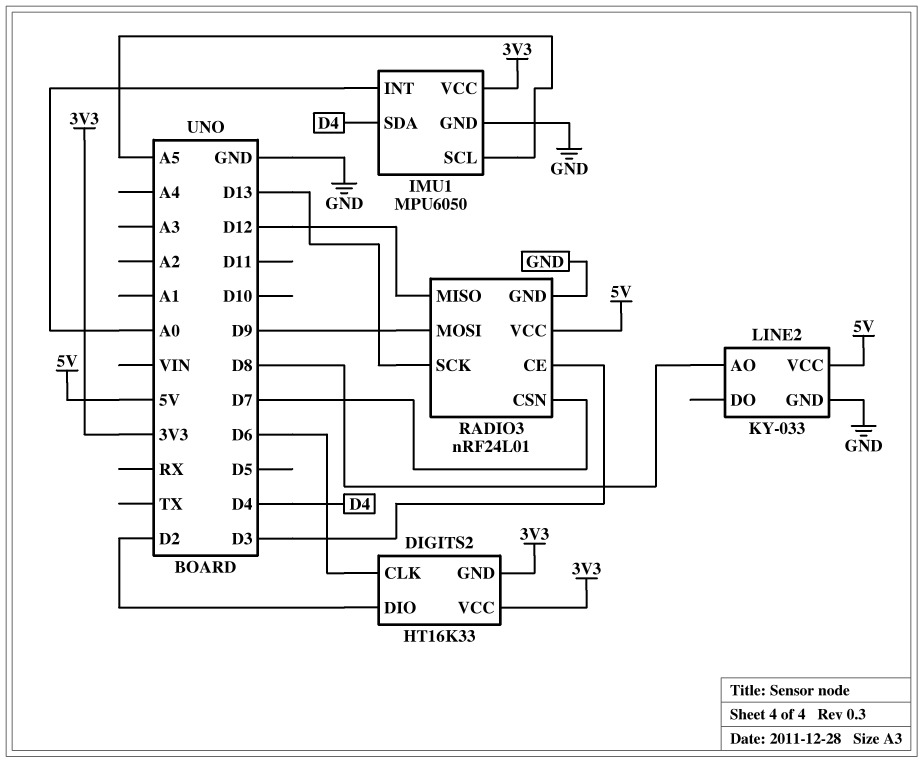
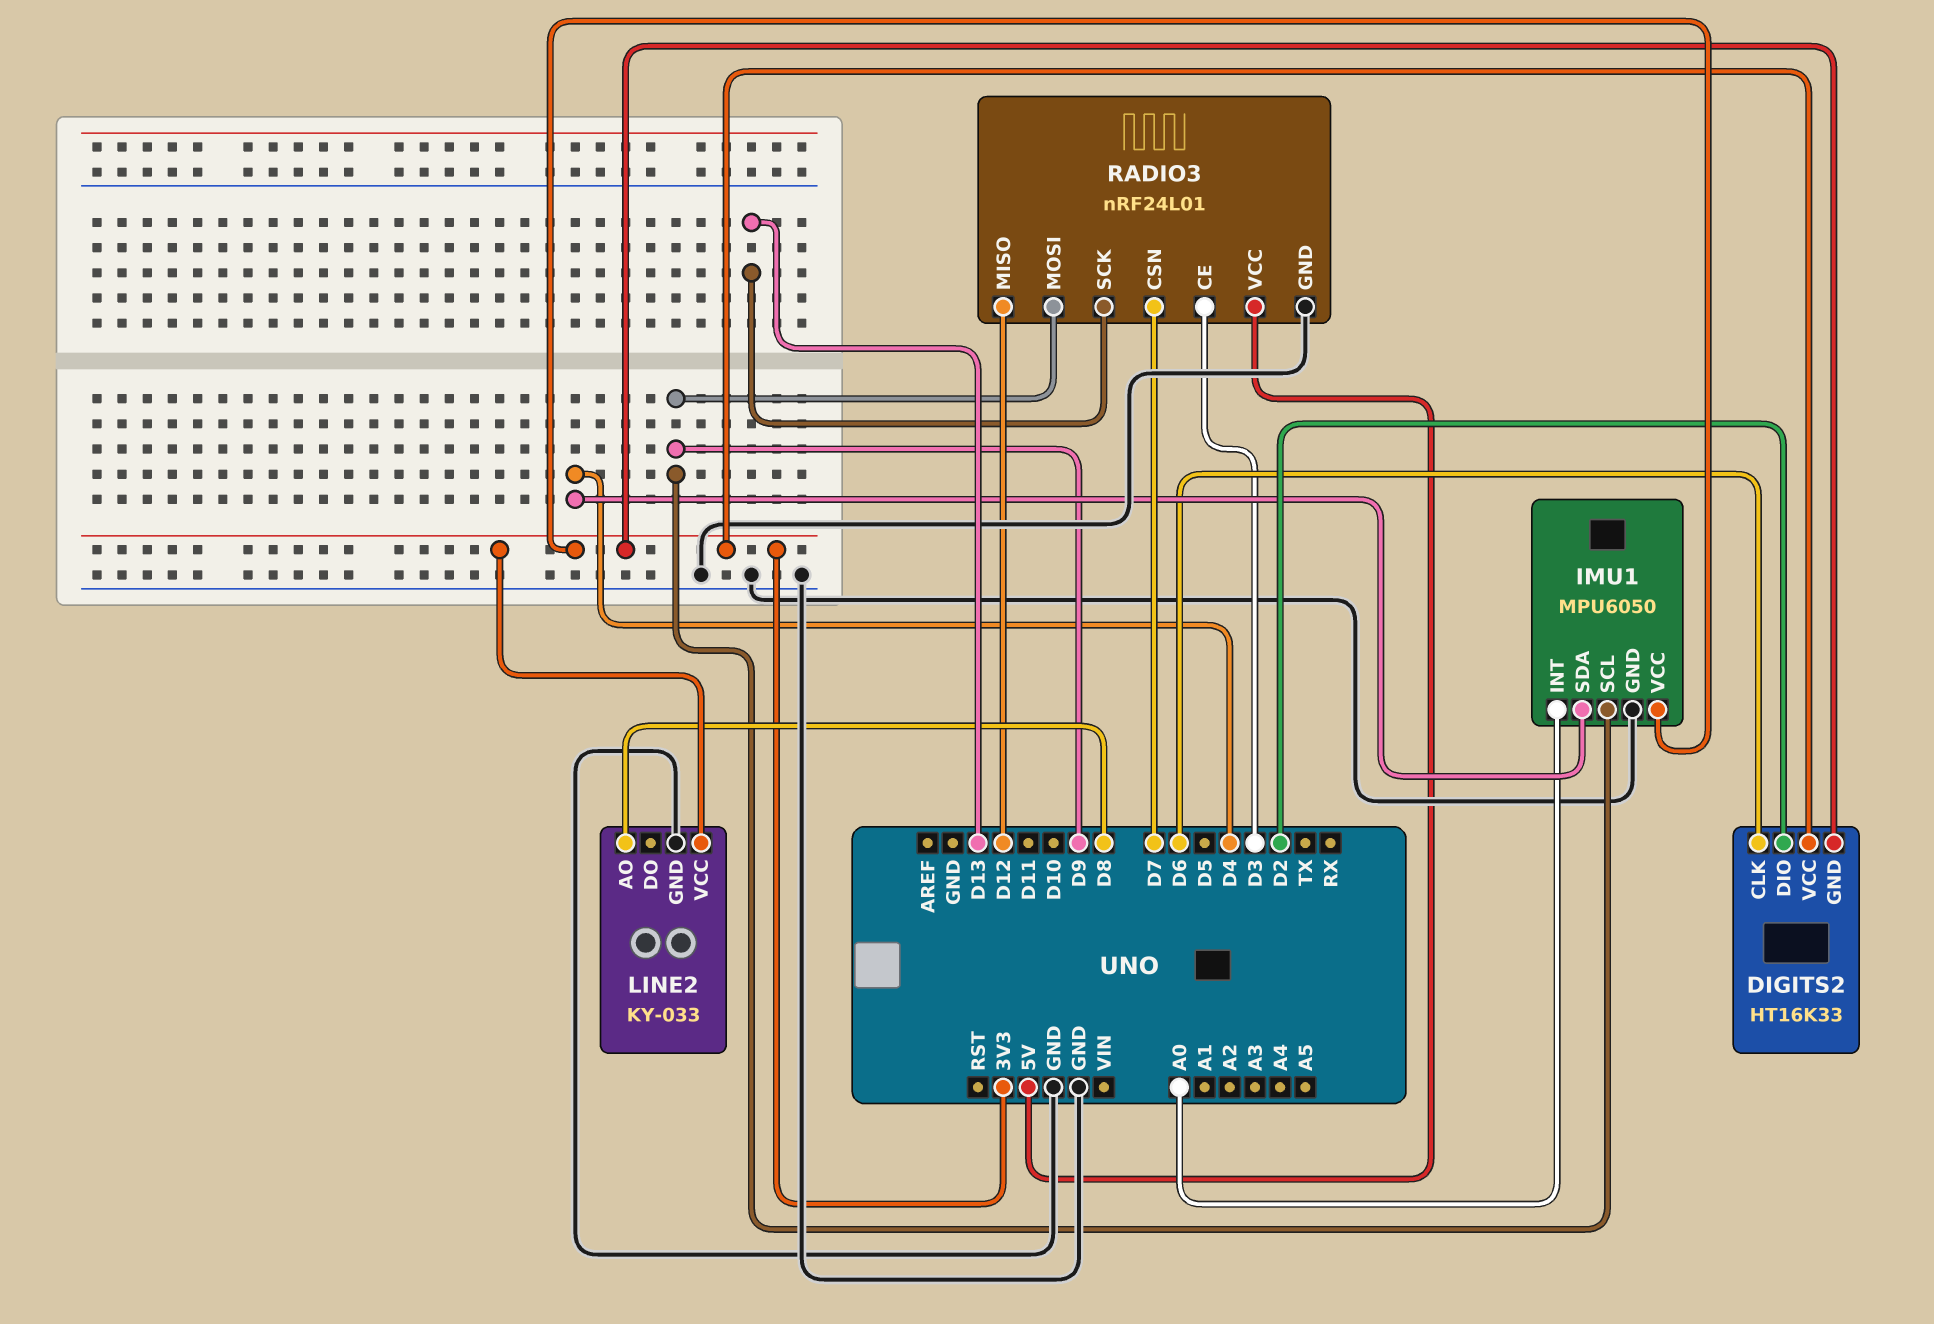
IMU1 pin SCL: A5 -> D9
LINE2 pin VCC: 5V -> 3V3

